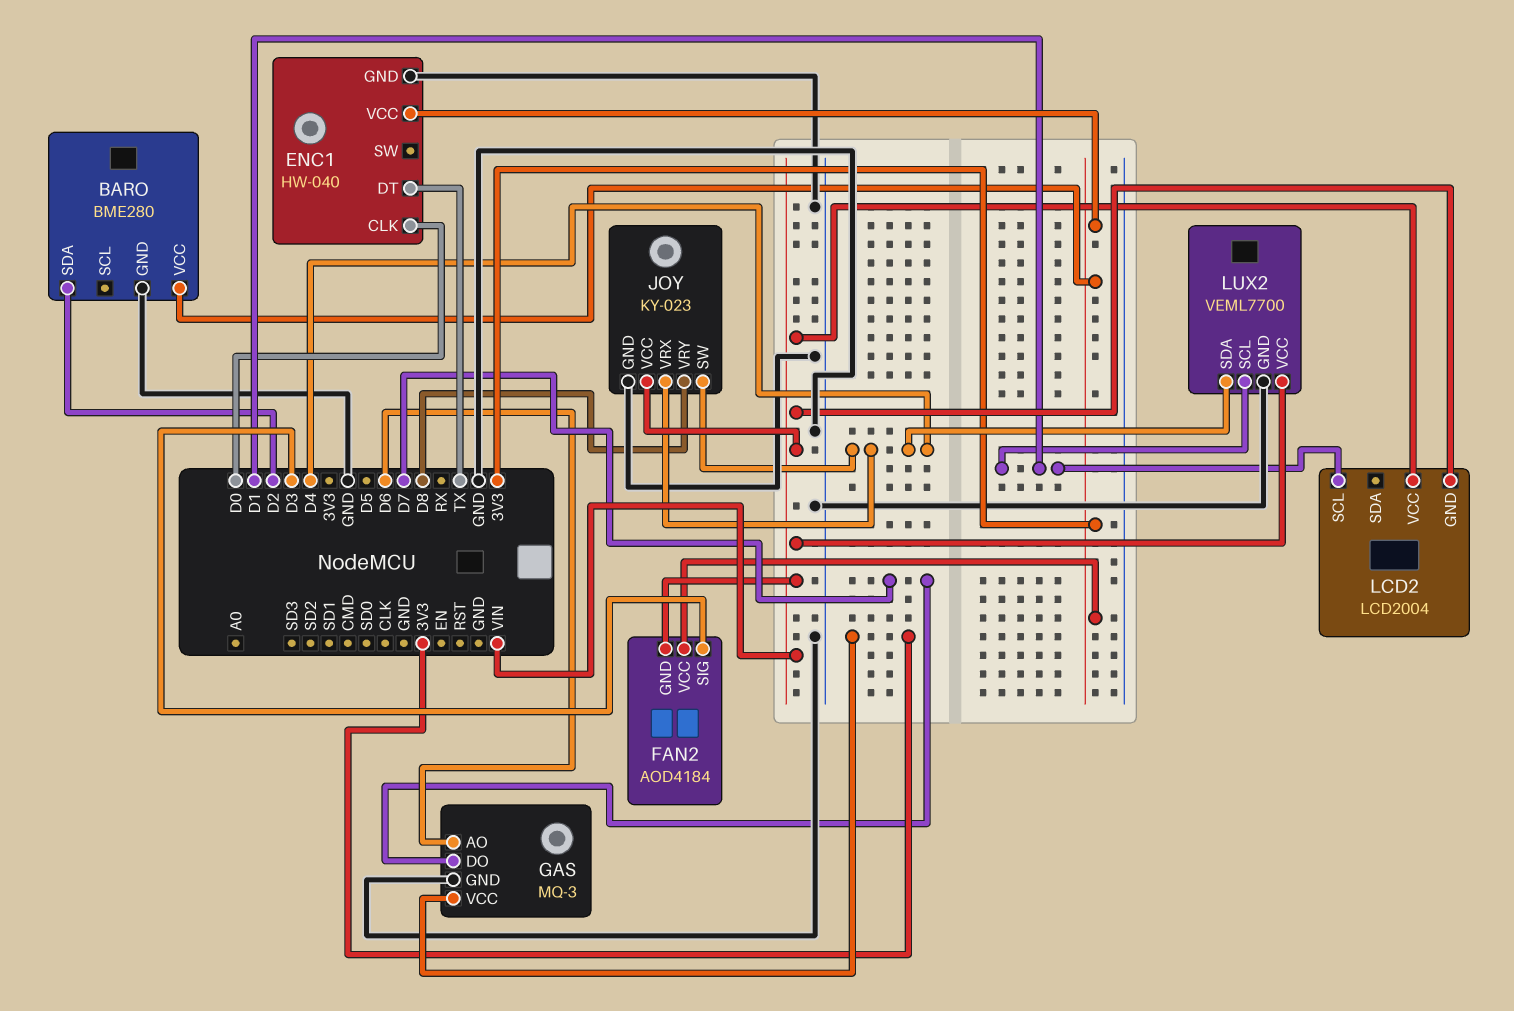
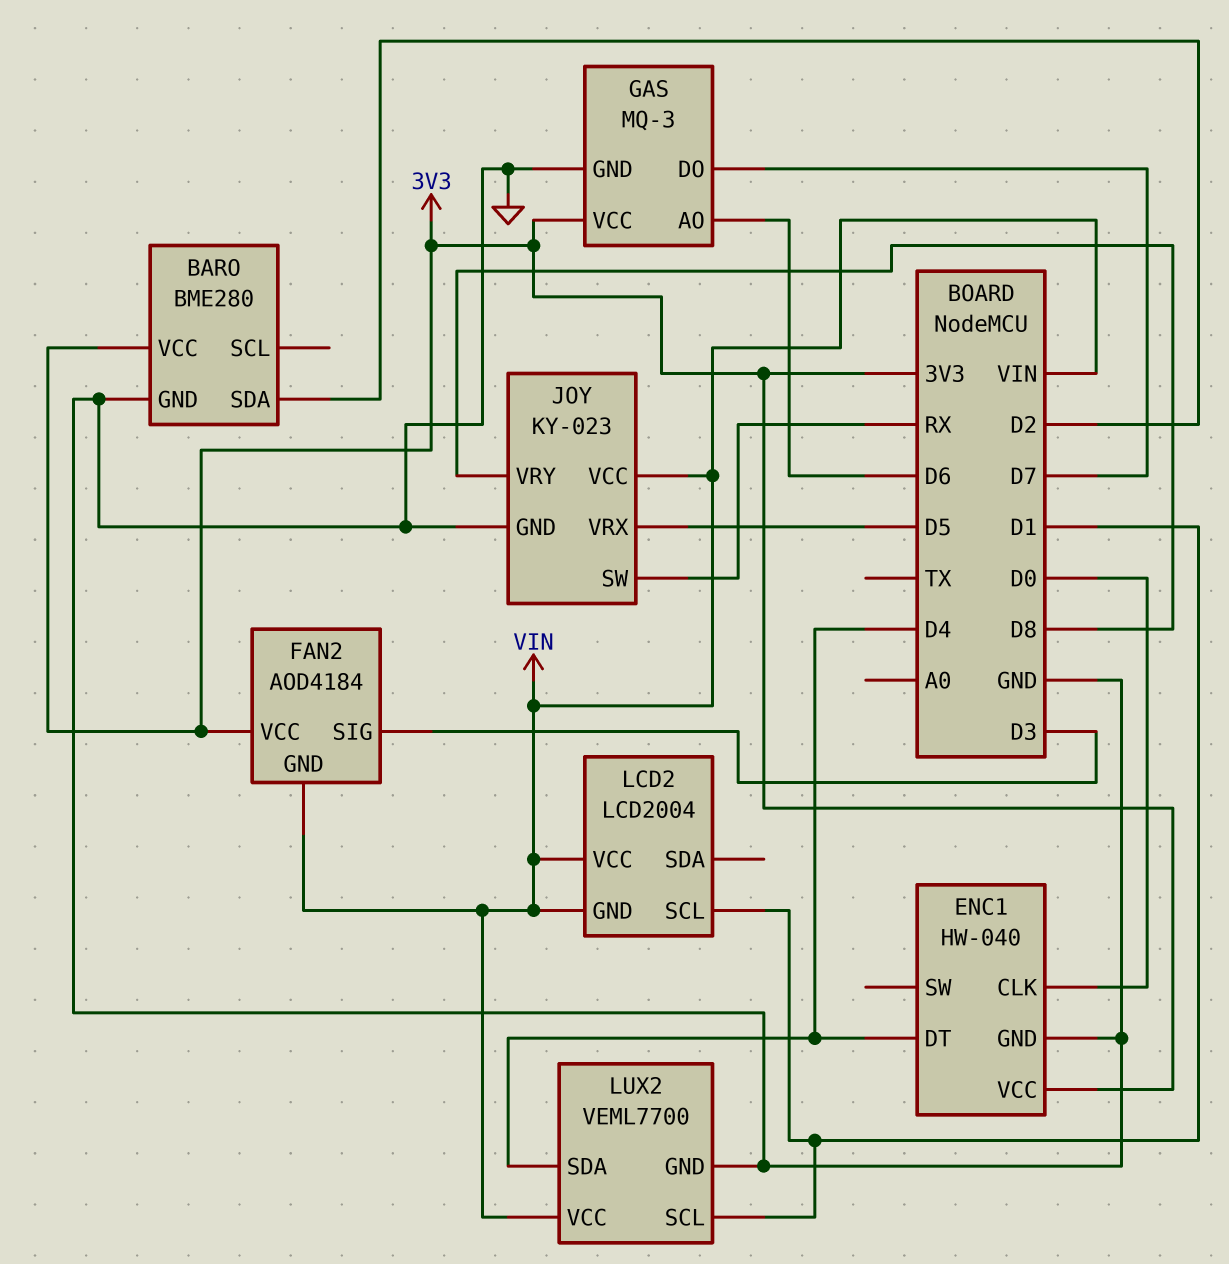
ENC1 pin DT: TX -> D4
JOY pin SW: D4 -> RX
JOY pin VRX: D4 -> D5

